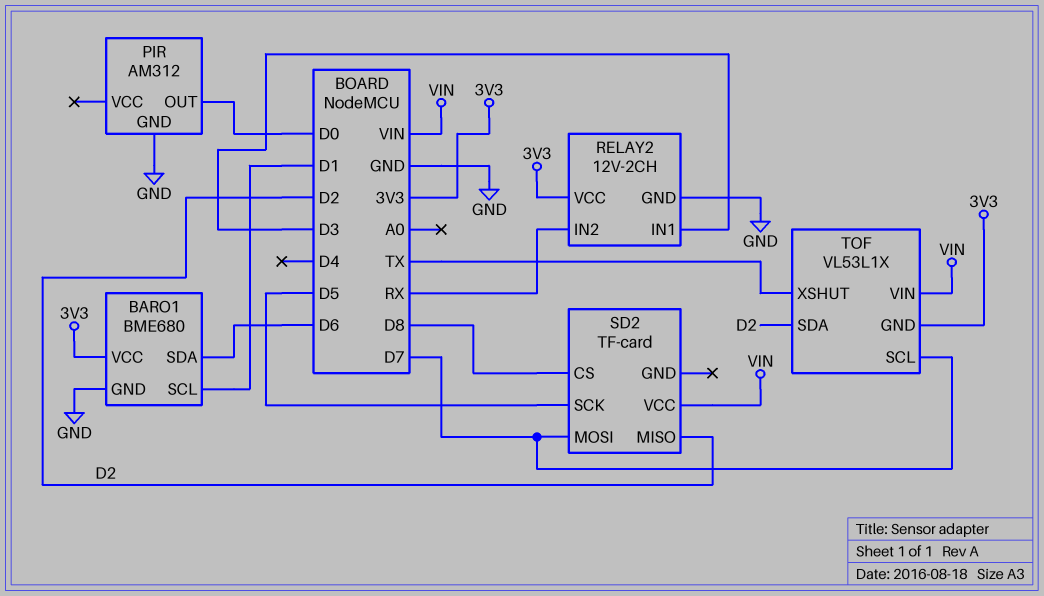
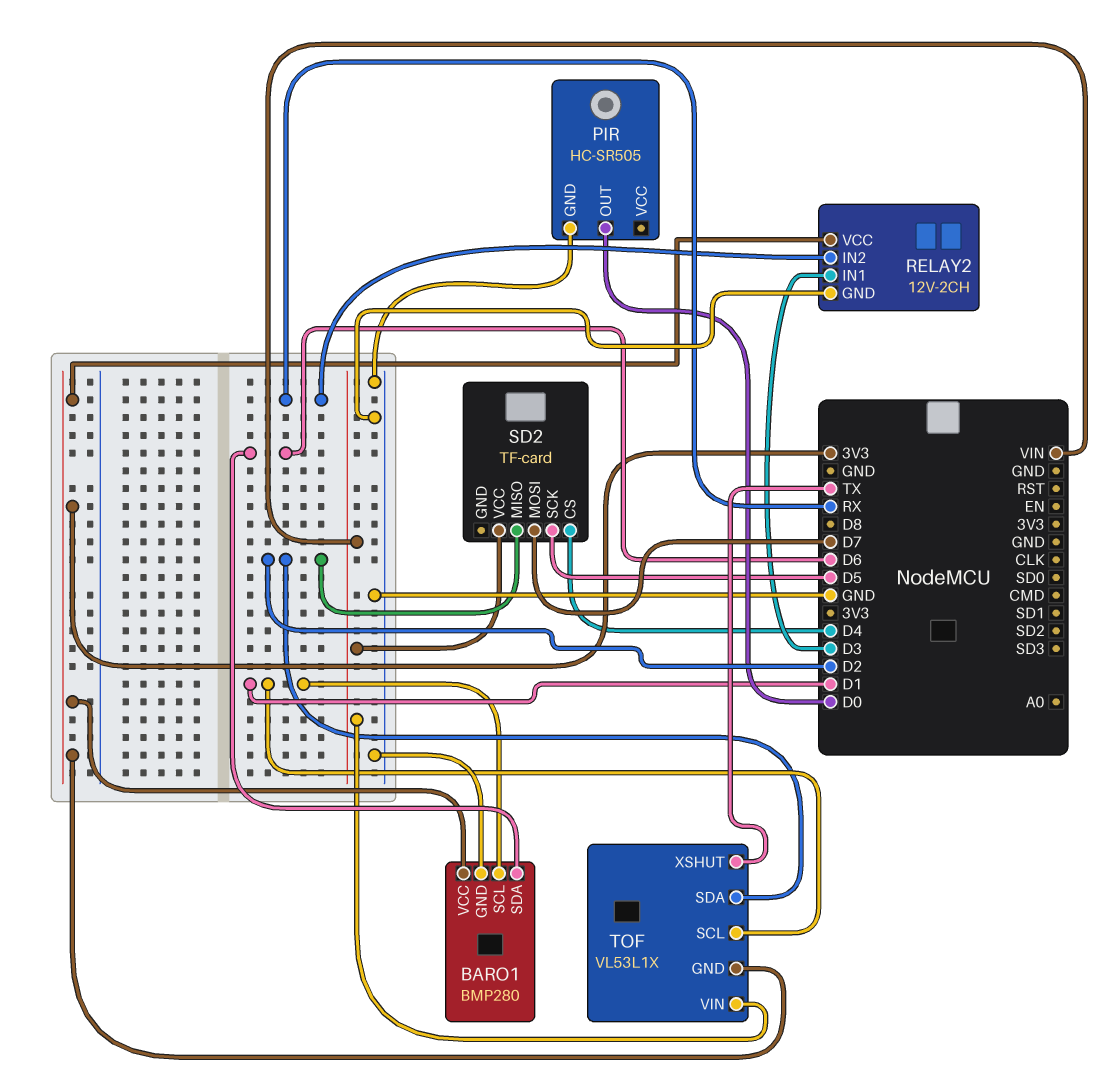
BARO1: BME680 -> BMP280
PIR: AM312 -> HC-SR505
SD2 pin CS: D8 -> D4
TOF pin SCL: D7 -> D1

